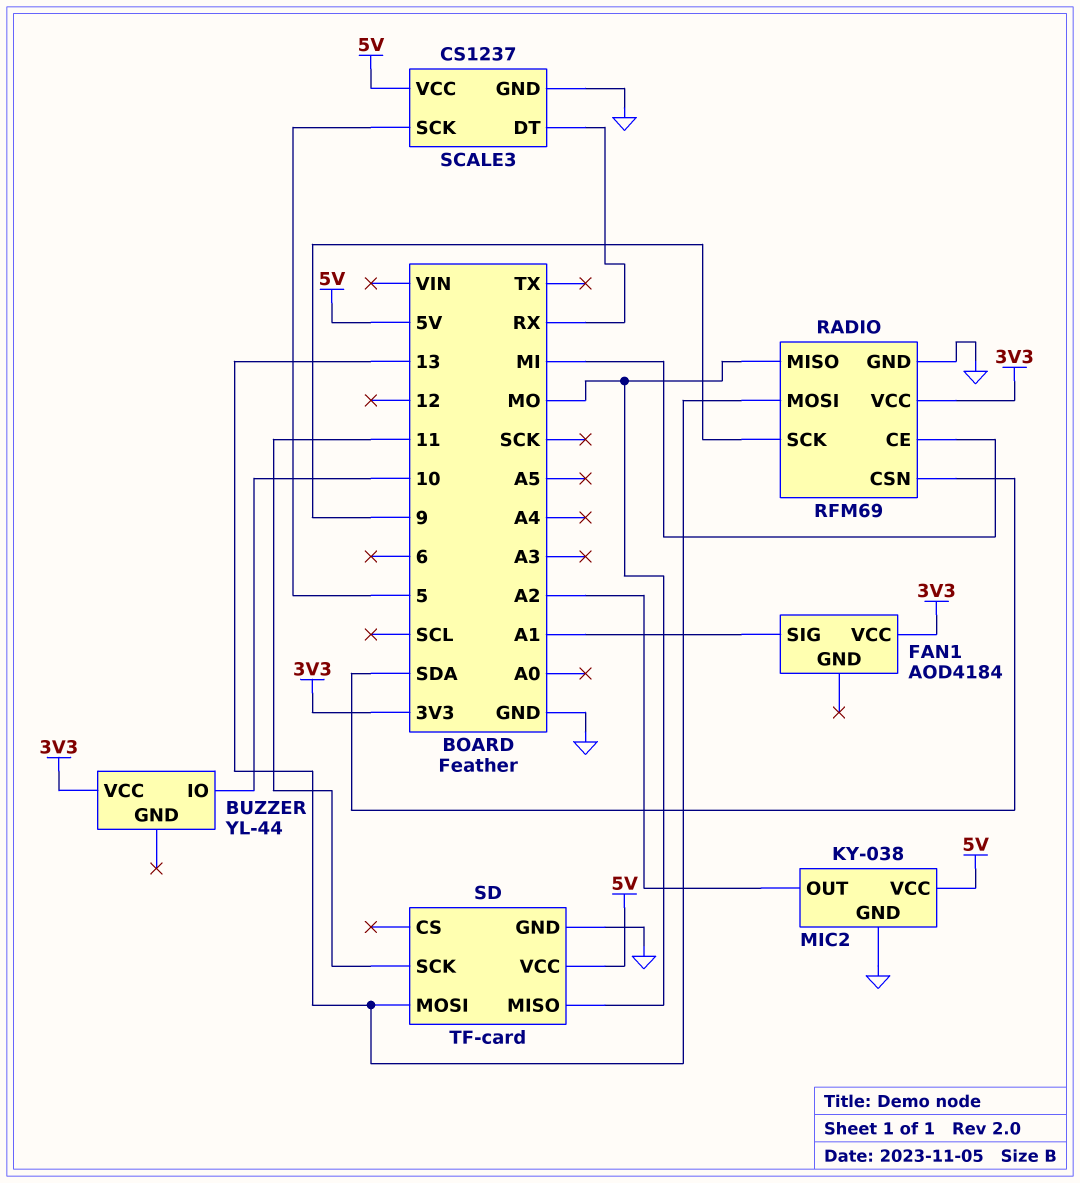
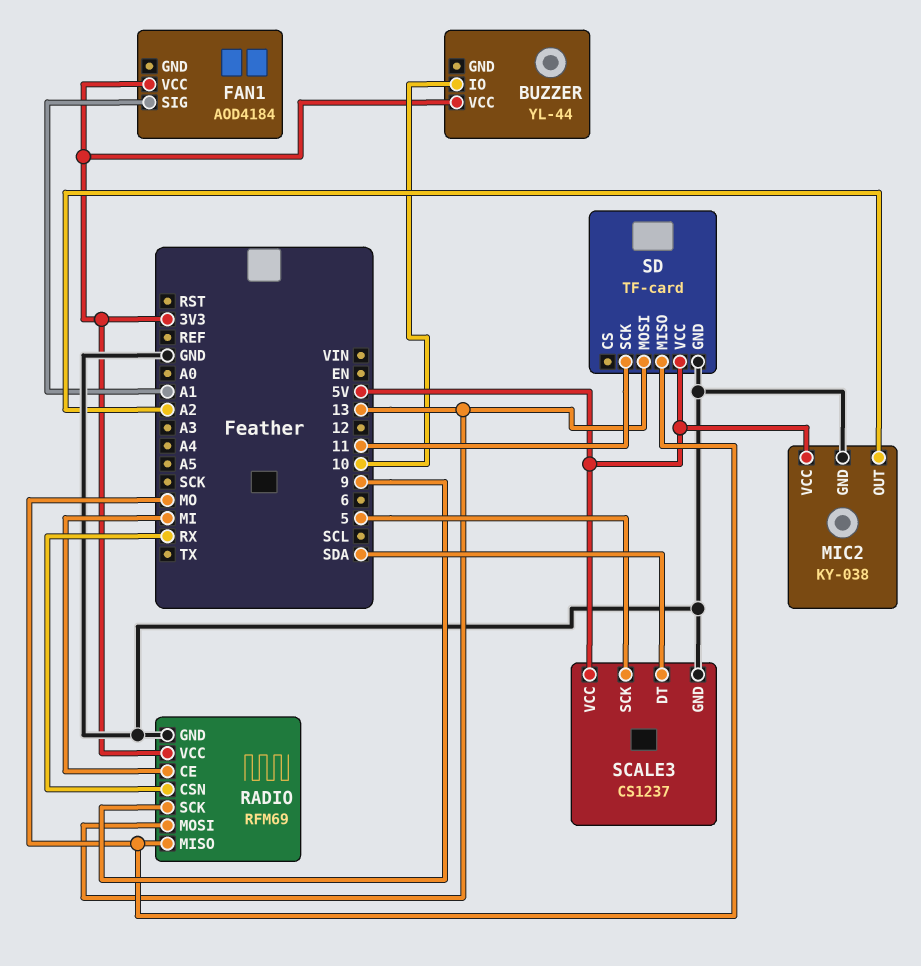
RADIO pin CSN: SDA -> RX
SCALE3 pin DT: RX -> SDA

